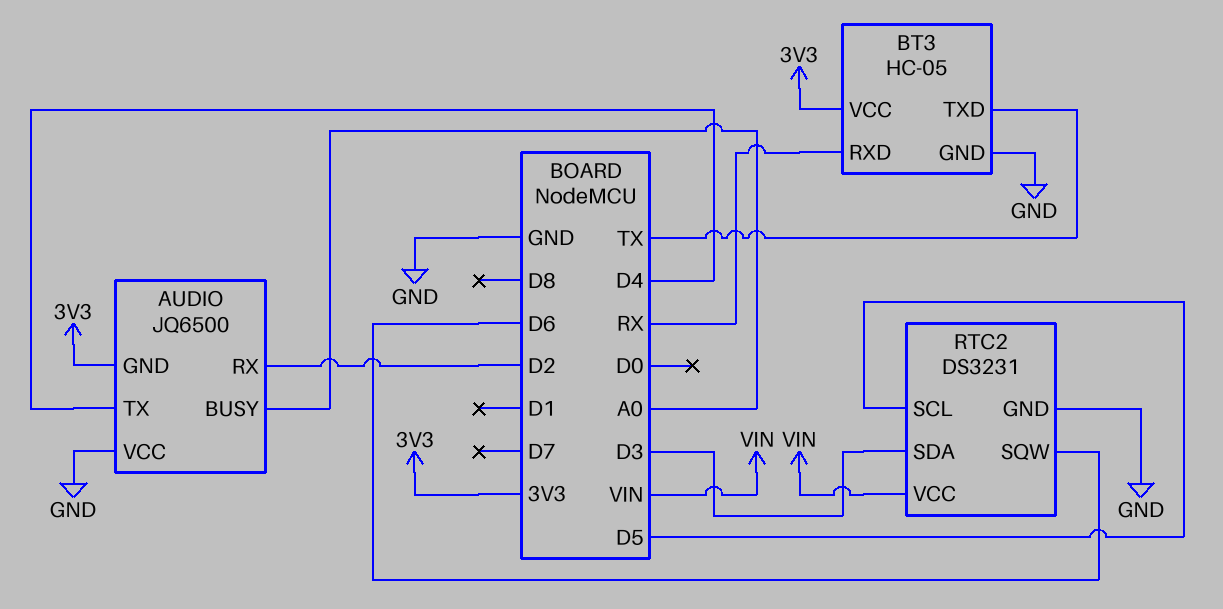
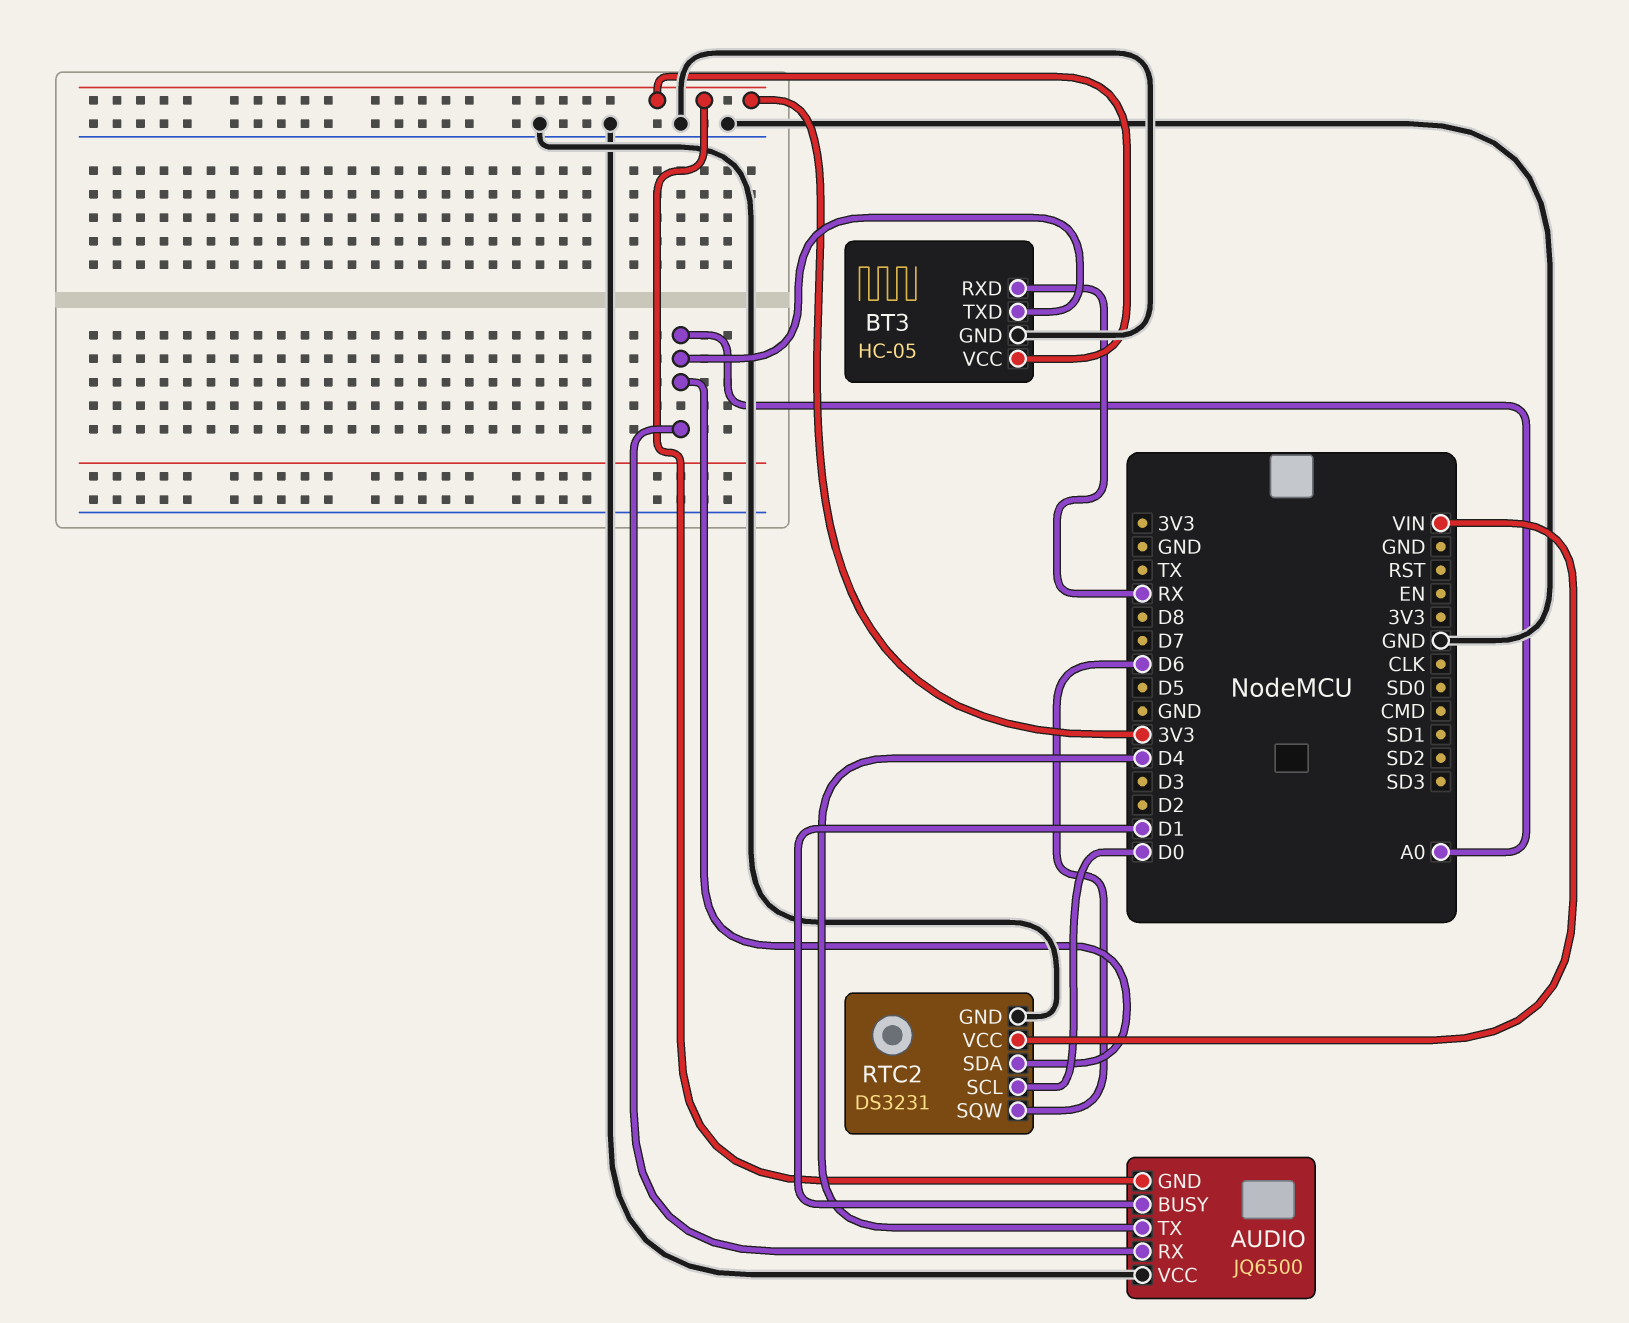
AUDIO pin BUSY: A0 -> D1
AUDIO pin RX: D2 -> A0
BT3 pin TXD: TX -> A0
RTC2 pin SCL: D5 -> D0
RTC2 pin SDA: D3 -> A0

